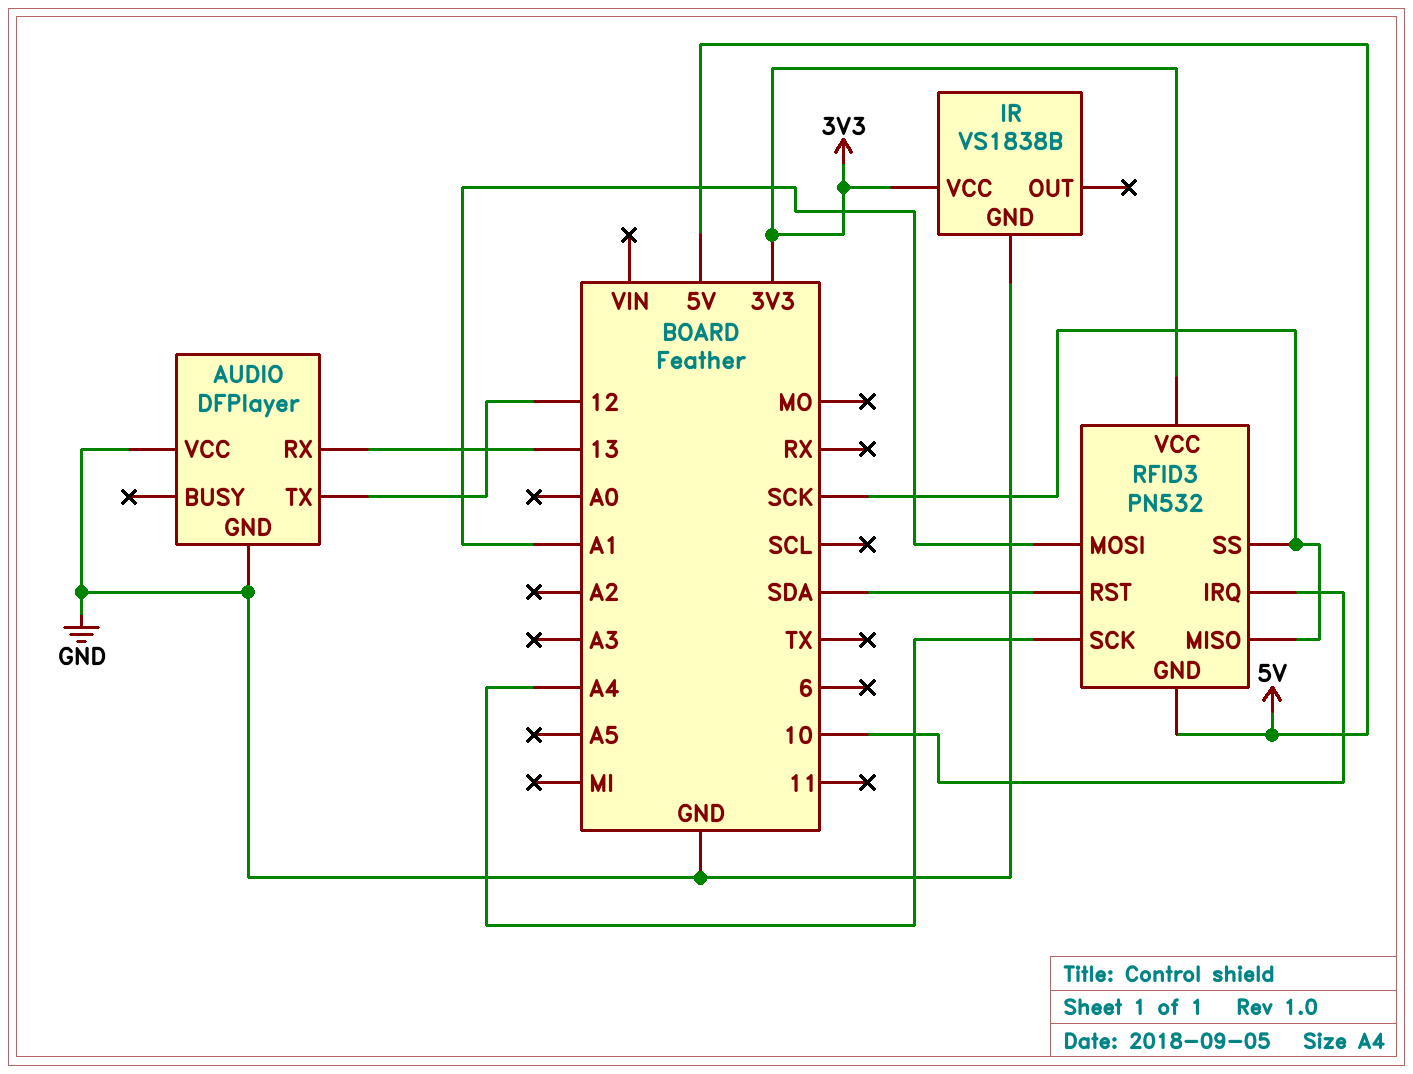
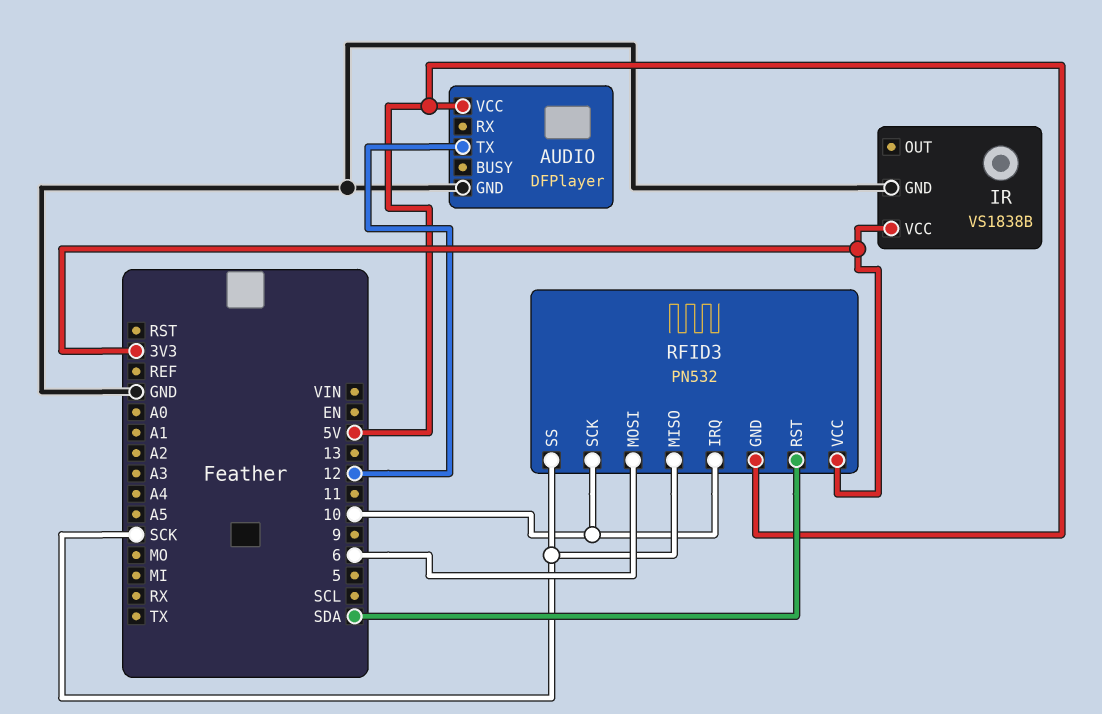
AUDIO pin RX: 13 -> none
AUDIO pin VCC: GND -> 5V
RFID3 pin MOSI: A1 -> 6
RFID3 pin SCK: A4 -> 10

